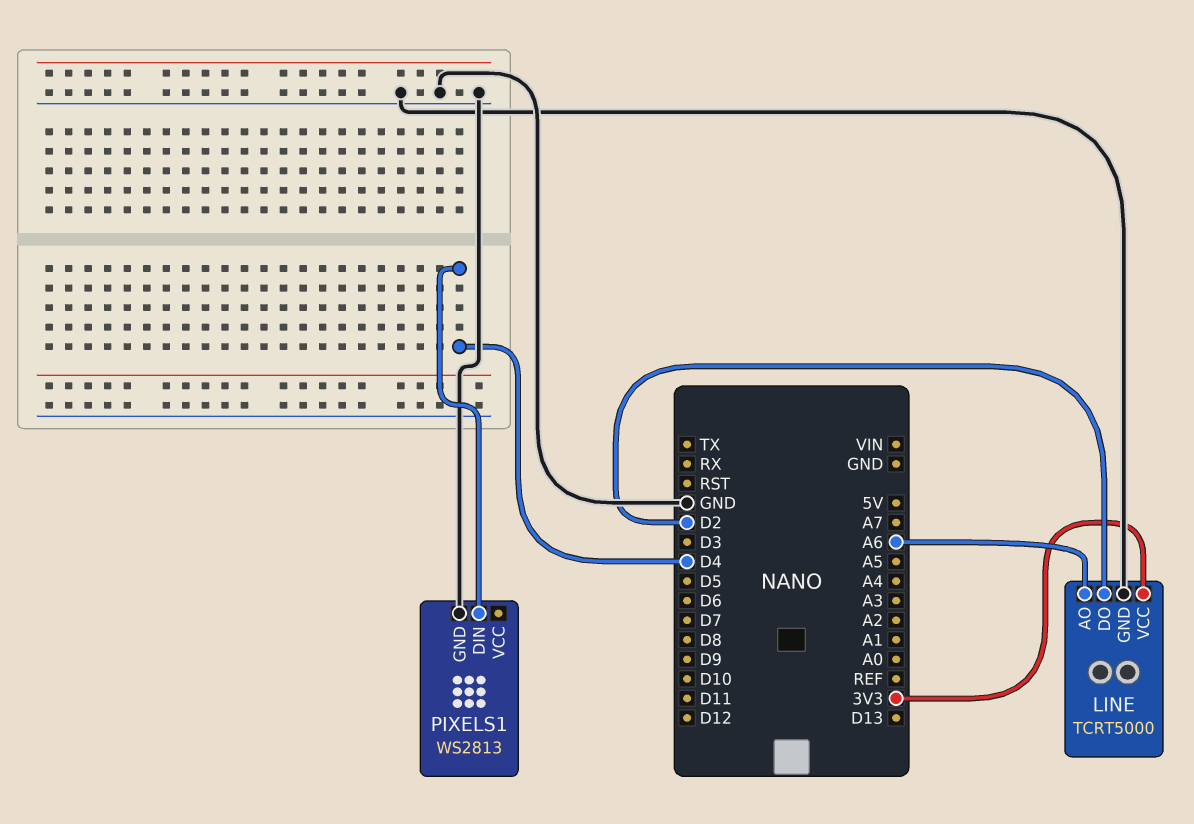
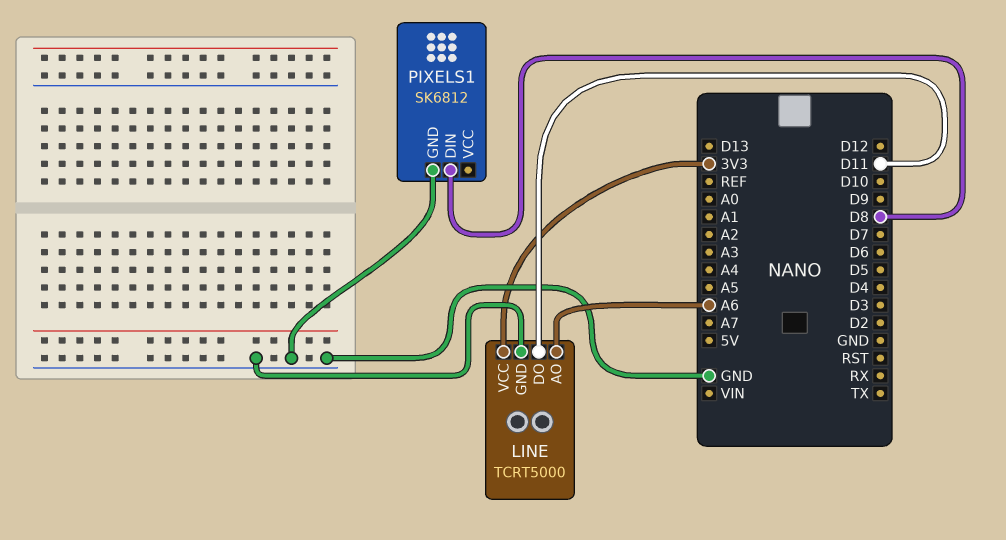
LINE pin DO: D2 -> D11
PIXELS1: WS2813 -> SK6812
PIXELS1 pin DIN: D4 -> D8

